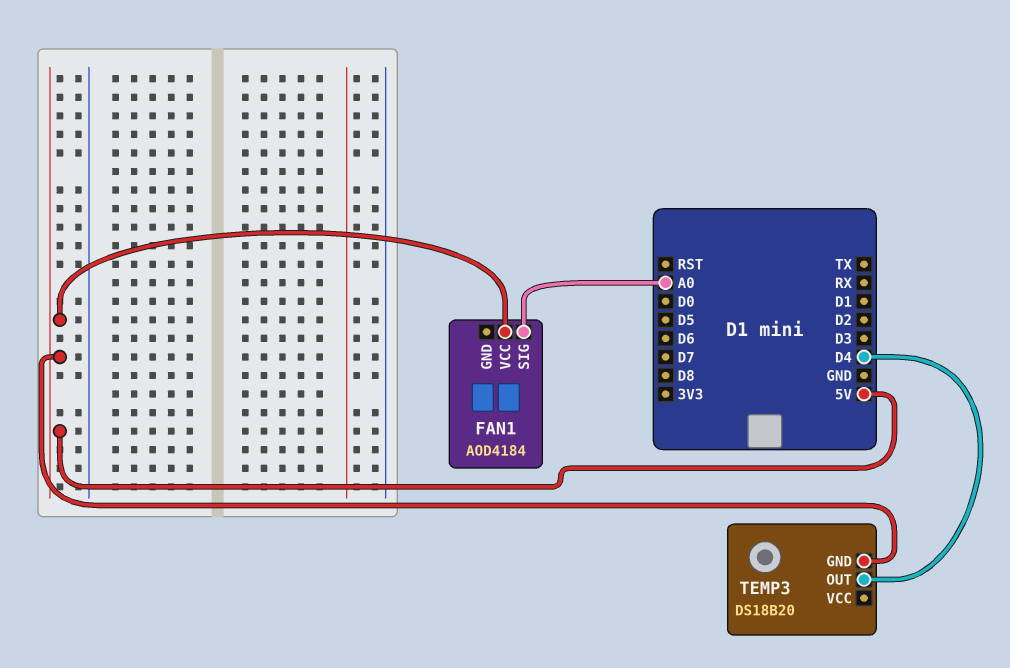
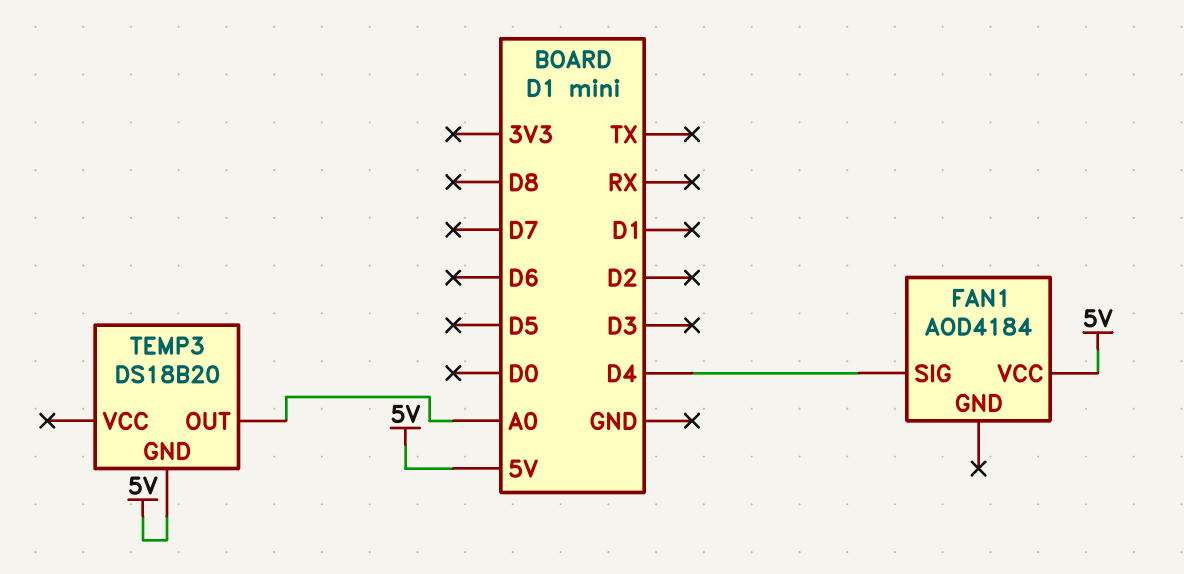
FAN1 pin SIG: A0 -> D4
TEMP3 pin OUT: D4 -> A0

